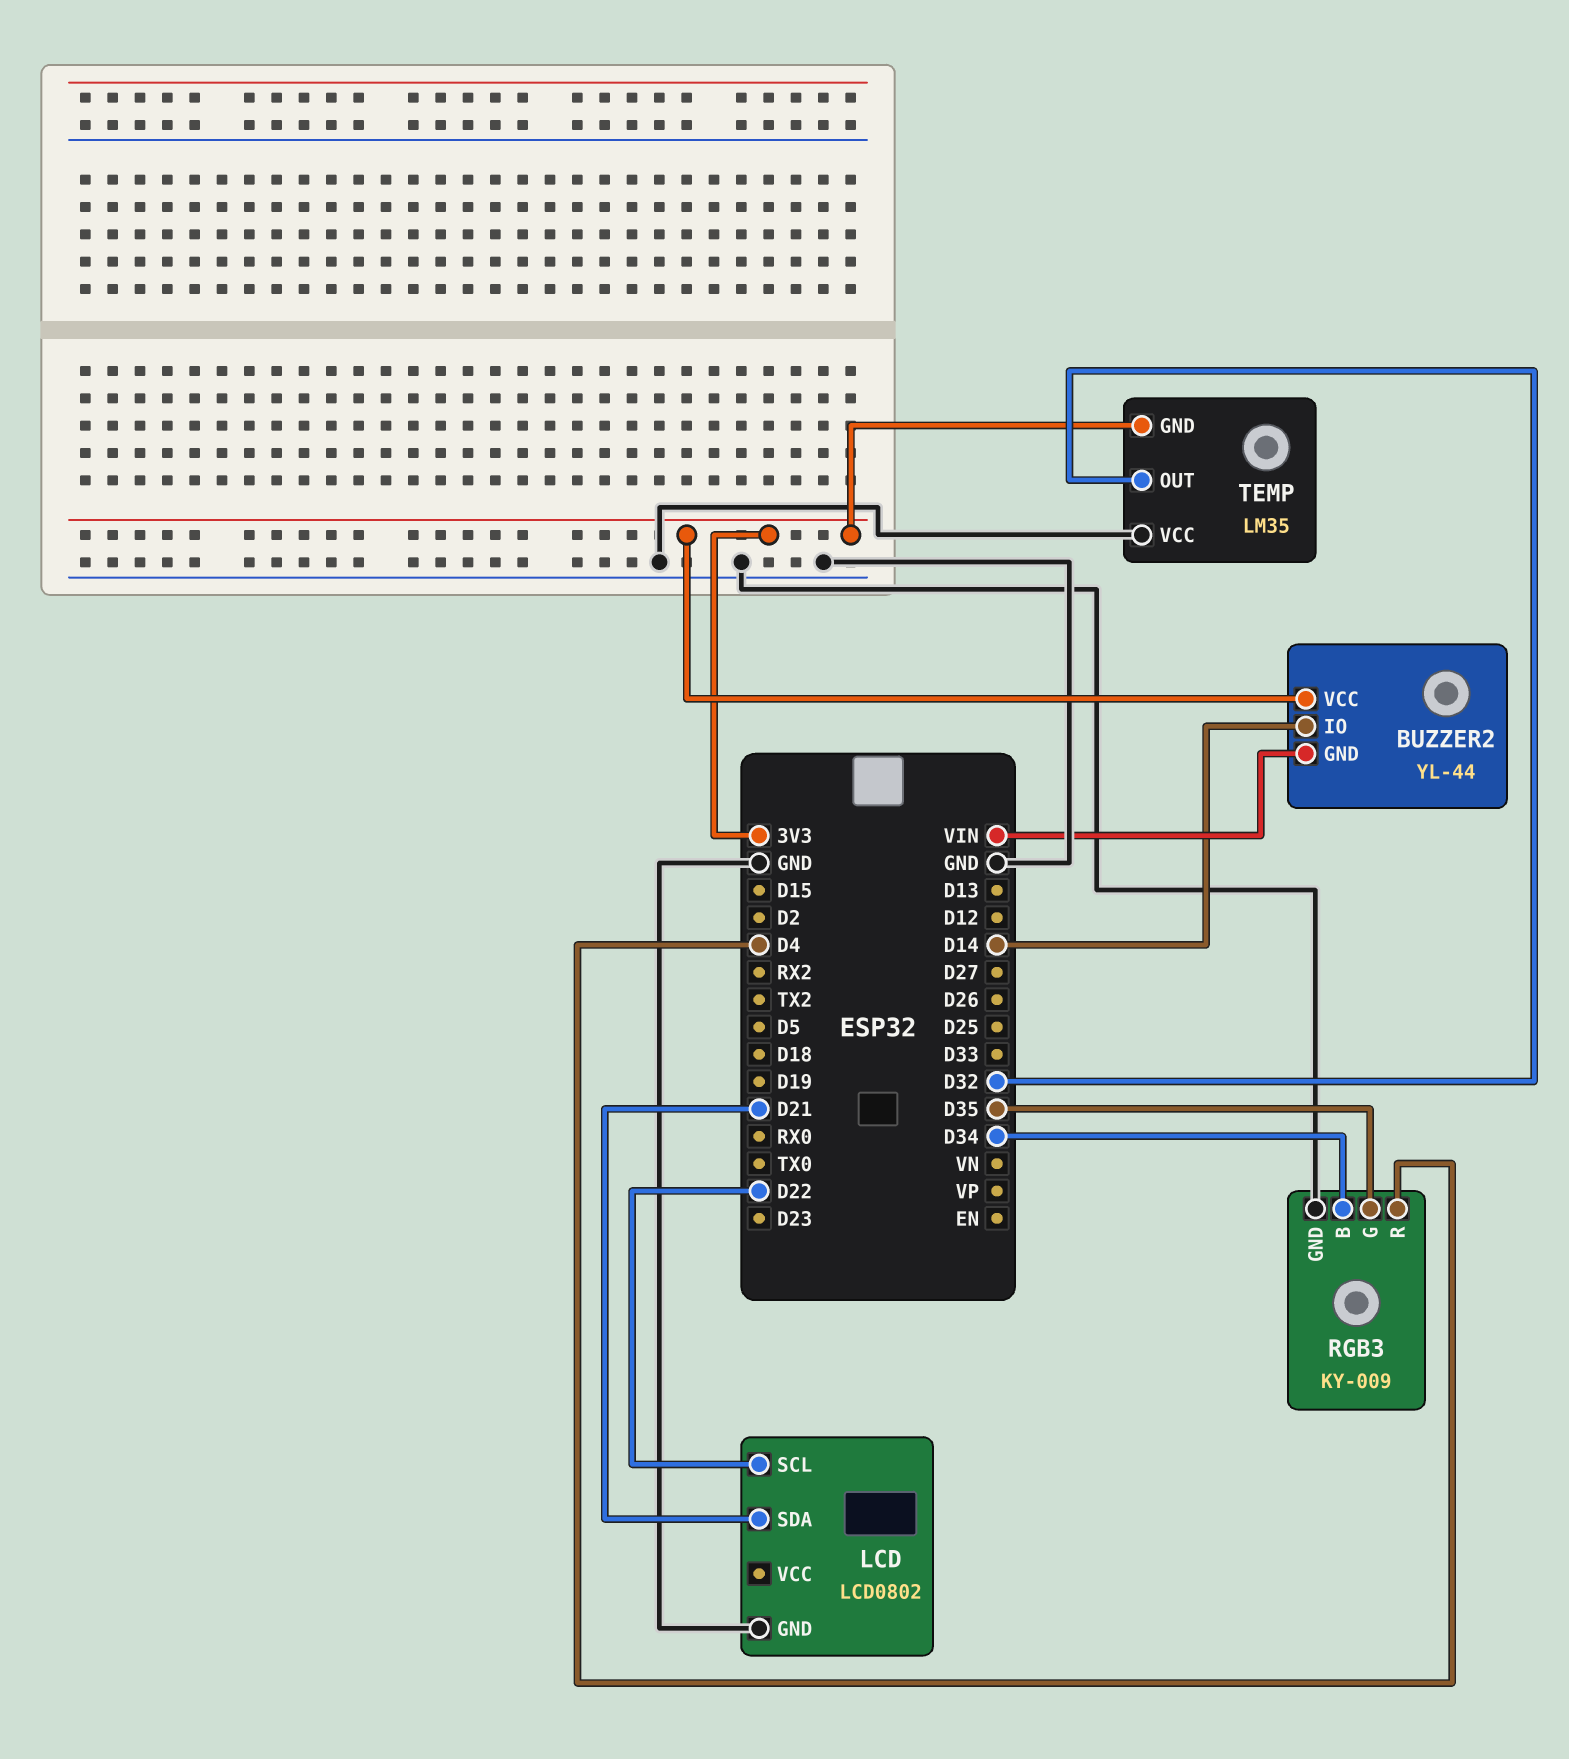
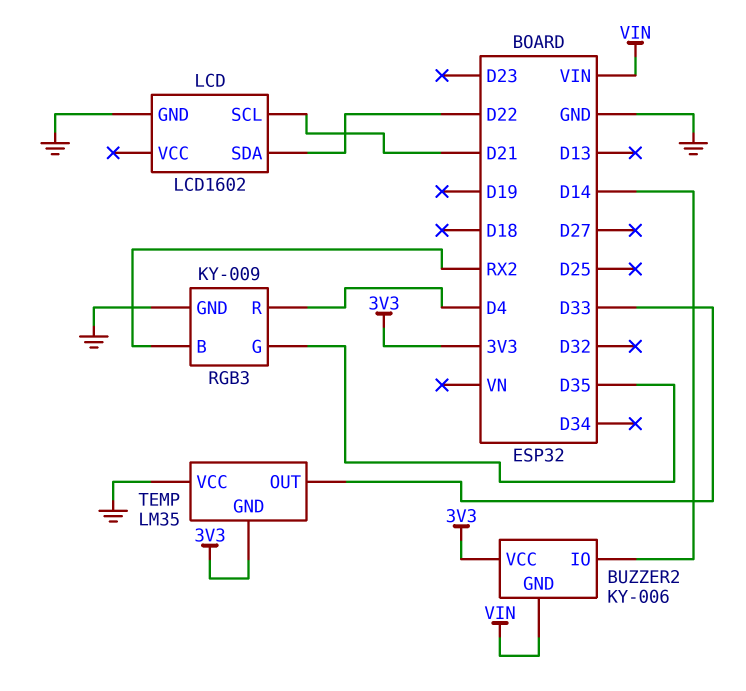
BUZZER2: YL-44 -> KY-006
LCD: LCD0802 -> LCD1602
LCD pin SCL: D22 -> D21
LCD pin SDA: D21 -> D22
RGB3 pin B: D34 -> RX2
TEMP pin OUT: D32 -> D33

